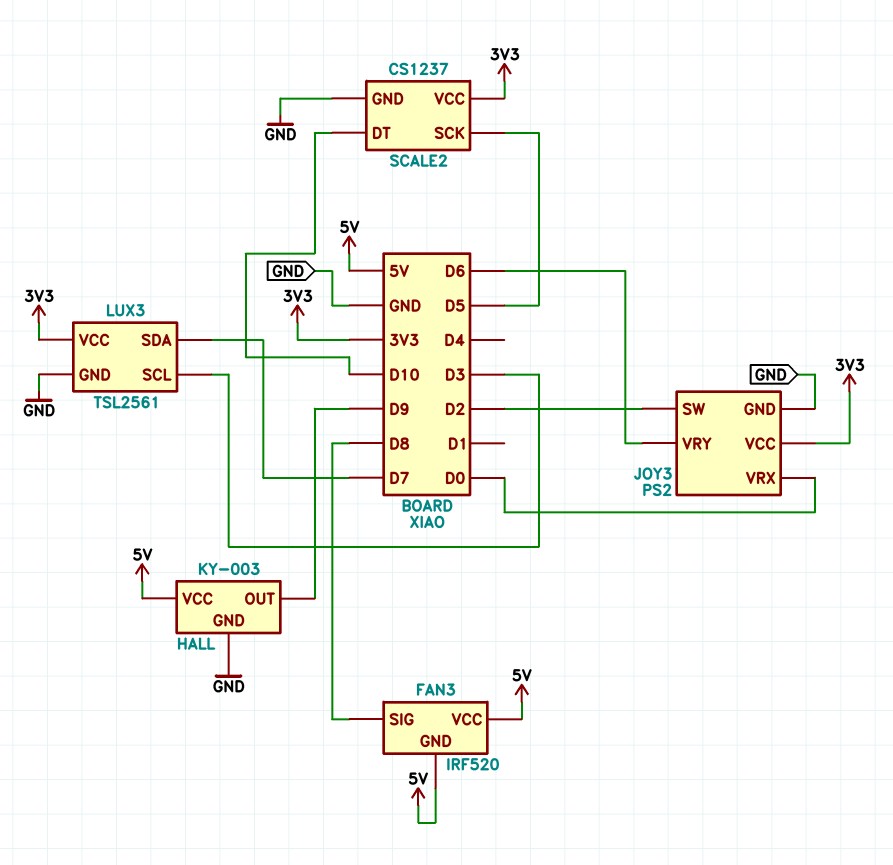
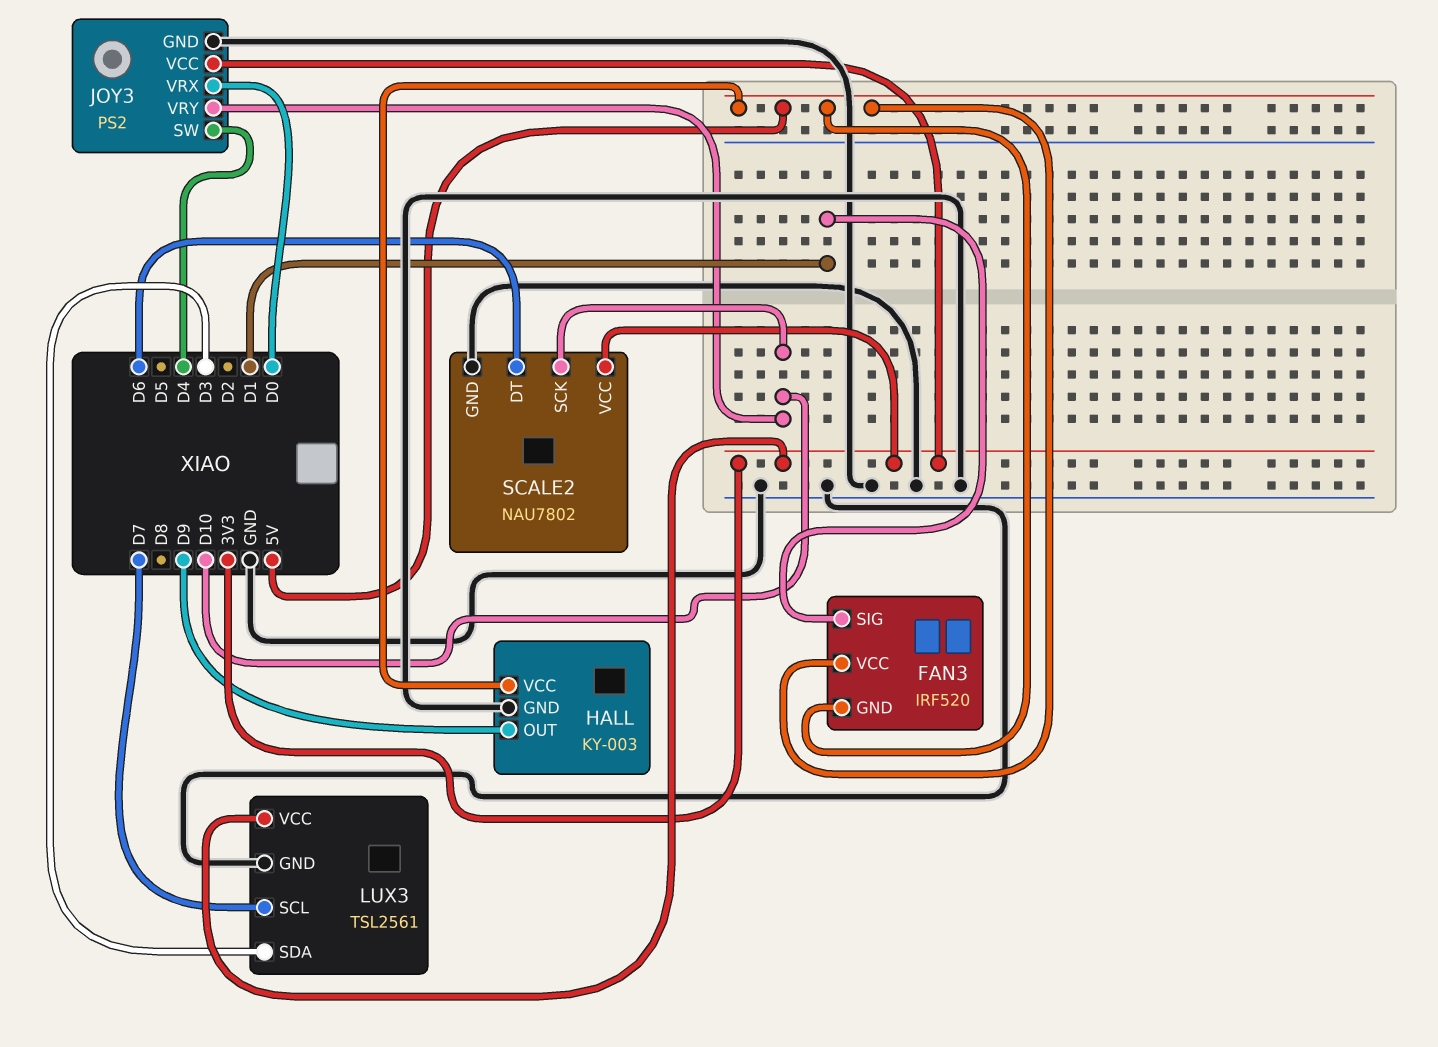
FAN3 pin SIG: D8 -> D1
JOY3 pin SW: D2 -> D4
JOY3 pin VRY: D6 -> D10
LUX3 pin SCL: D3 -> D7
LUX3 pin SDA: D7 -> D3
SCALE2: CS1237 -> NAU7802
SCALE2 pin DT: D10 -> D6
SCALE2 pin SCK: D5 -> D10

